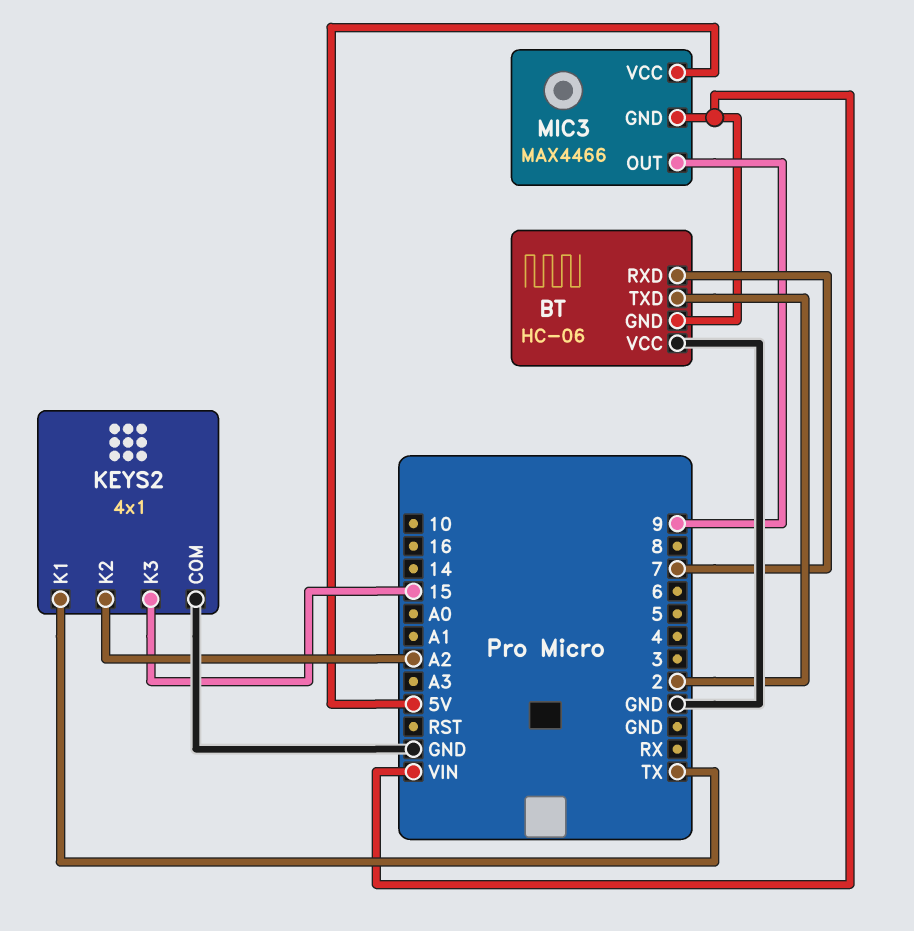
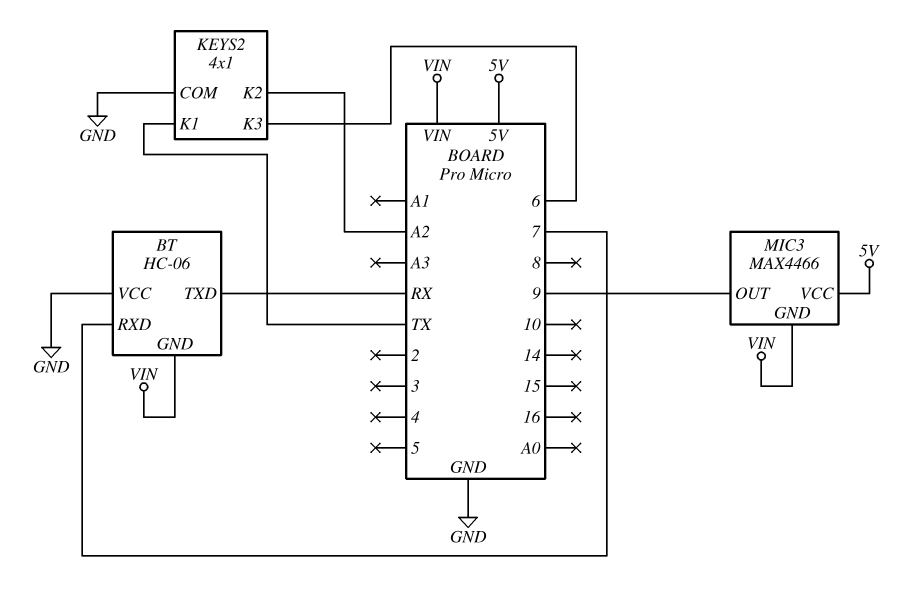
BT pin TXD: 2 -> RX
KEYS2 pin K3: 15 -> 6

